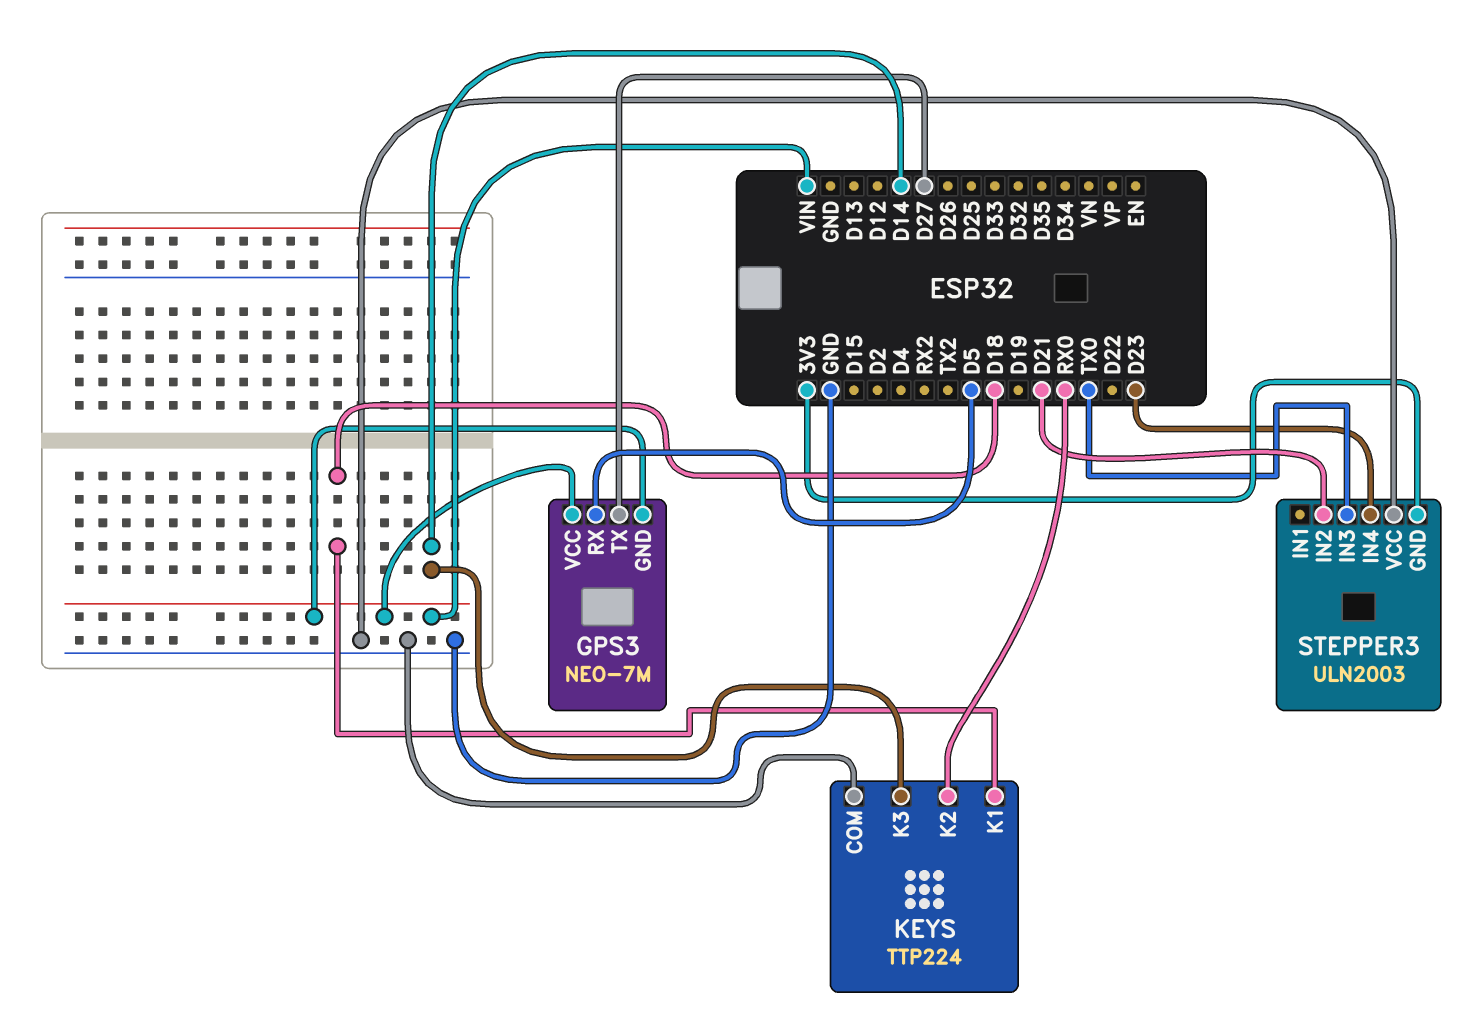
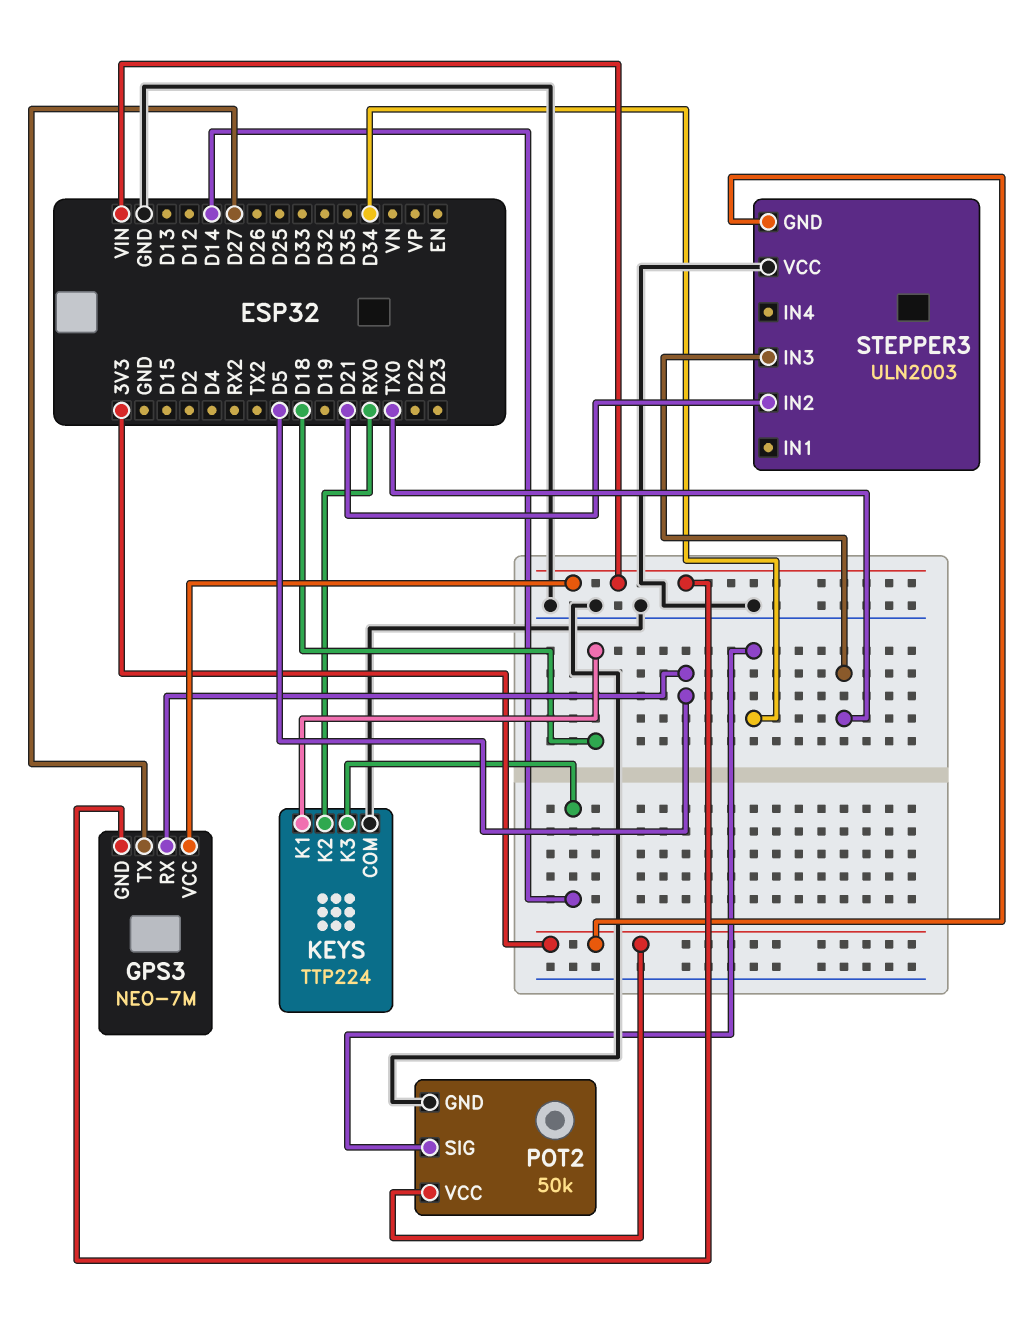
POT2: none -> 50k
POT2 pin GND: none -> GND
POT2 pin SIG: none -> D34
POT2 pin VCC: none -> 3V3
STEPPER3 pin IN4: D23 -> none

